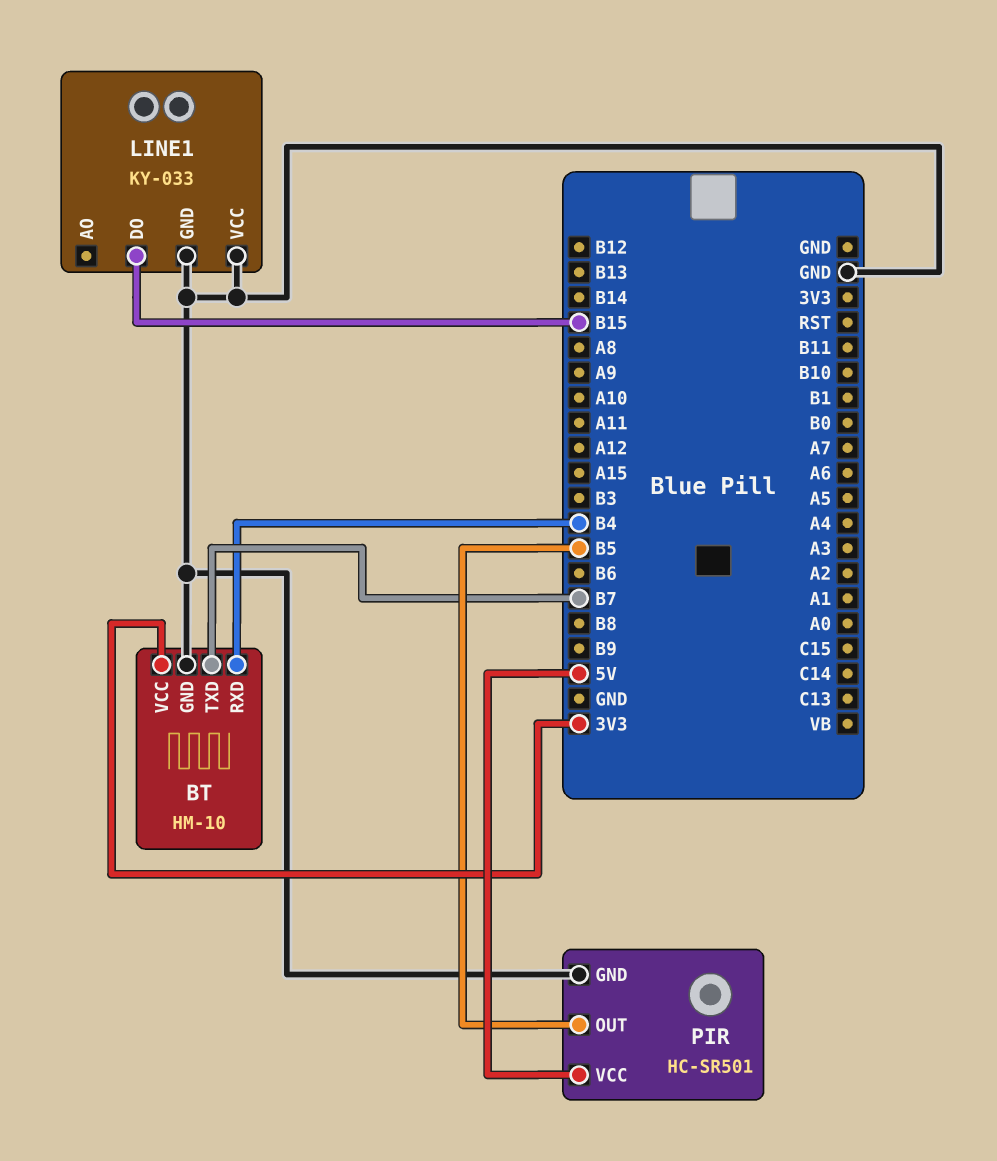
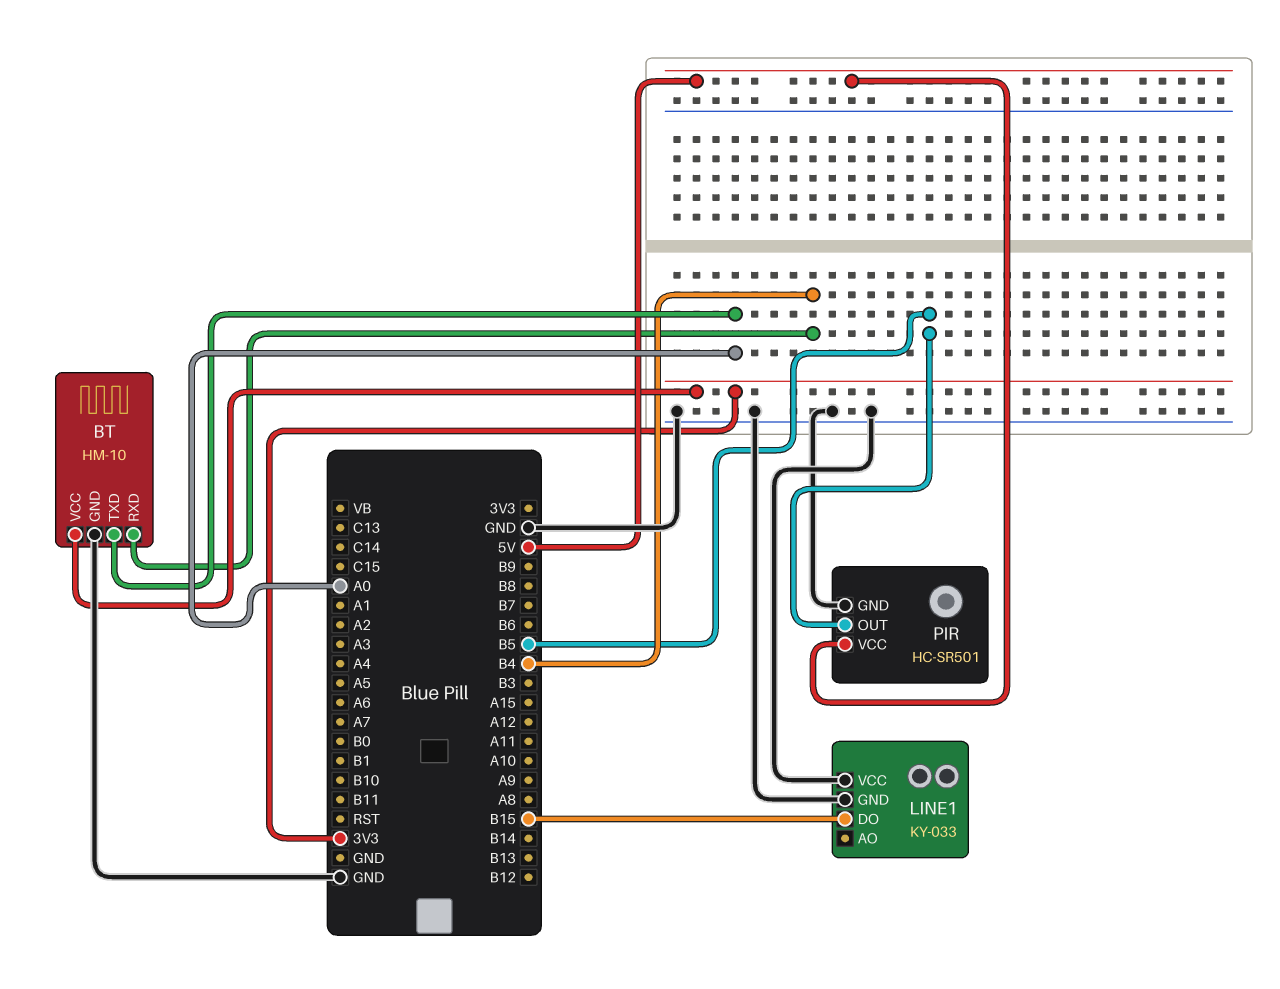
BT pin TXD: B7 -> A0

